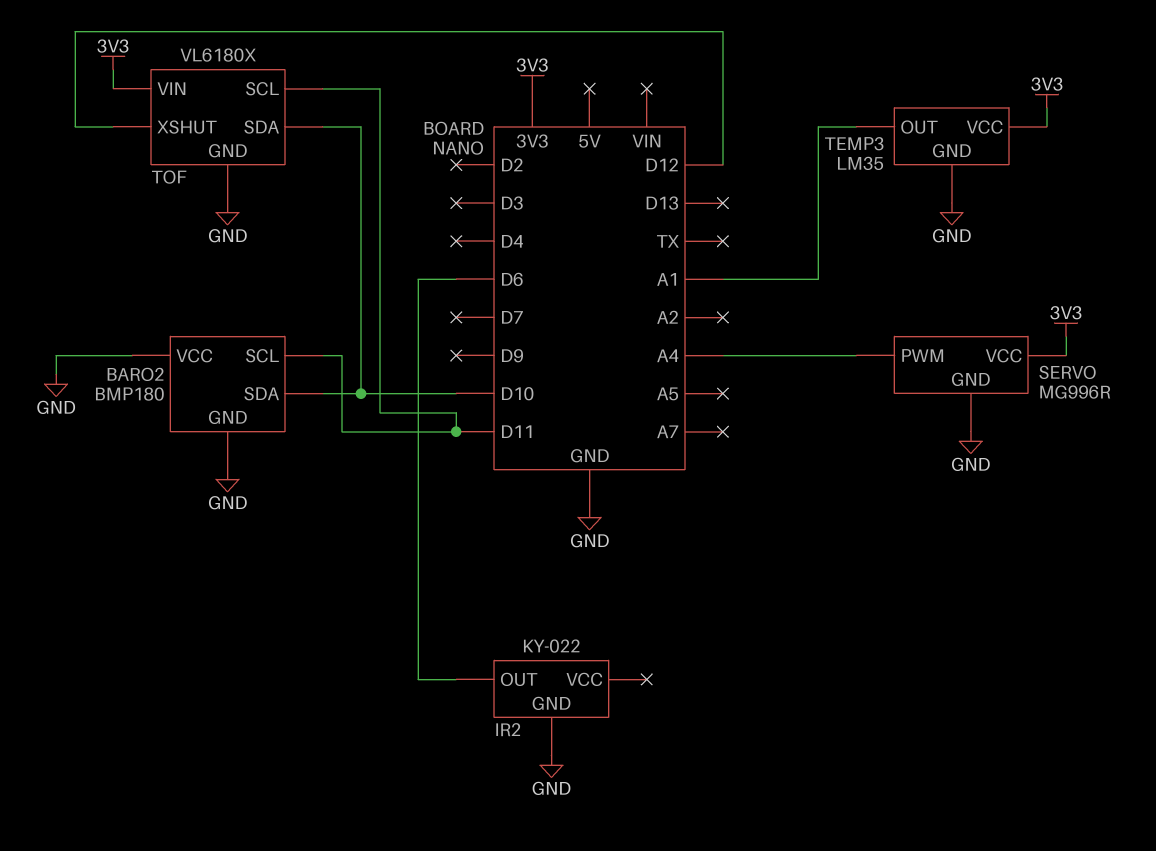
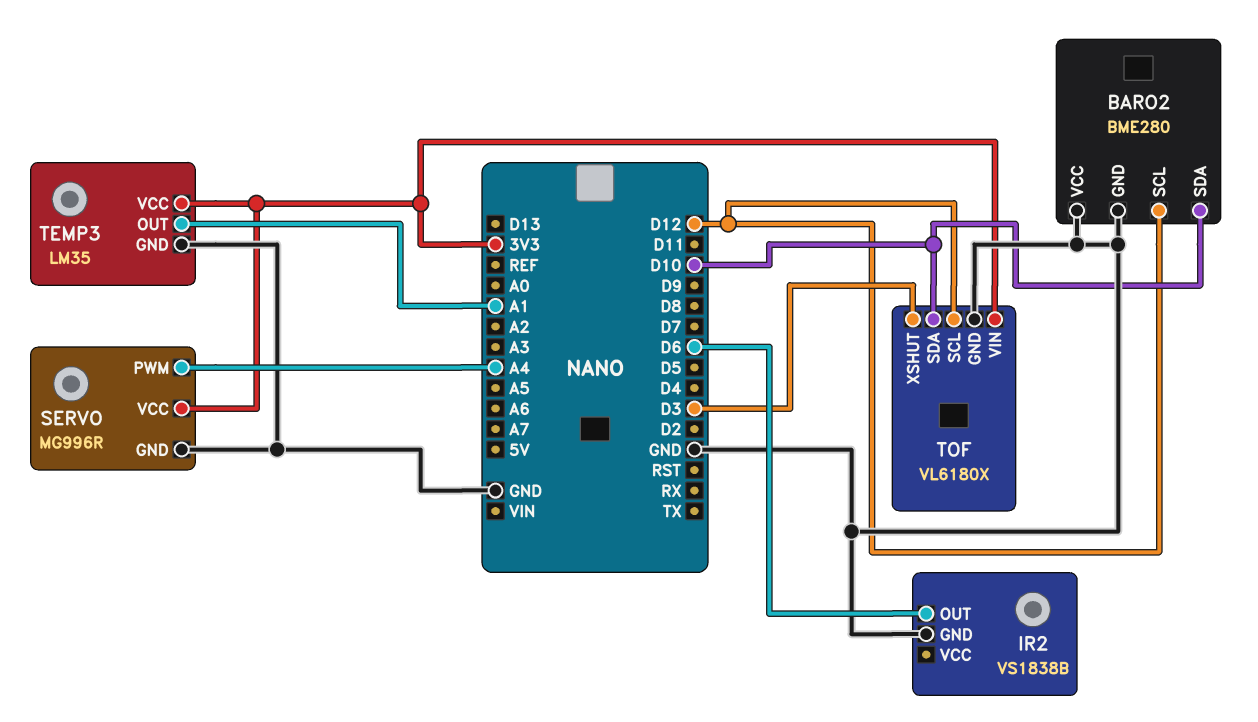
BARO2: BMP180 -> BME280
BARO2 pin SCL: D11 -> D12
IR2: KY-022 -> VS1838B
TOF pin SCL: D11 -> D12
TOF pin XSHUT: D12 -> D3

